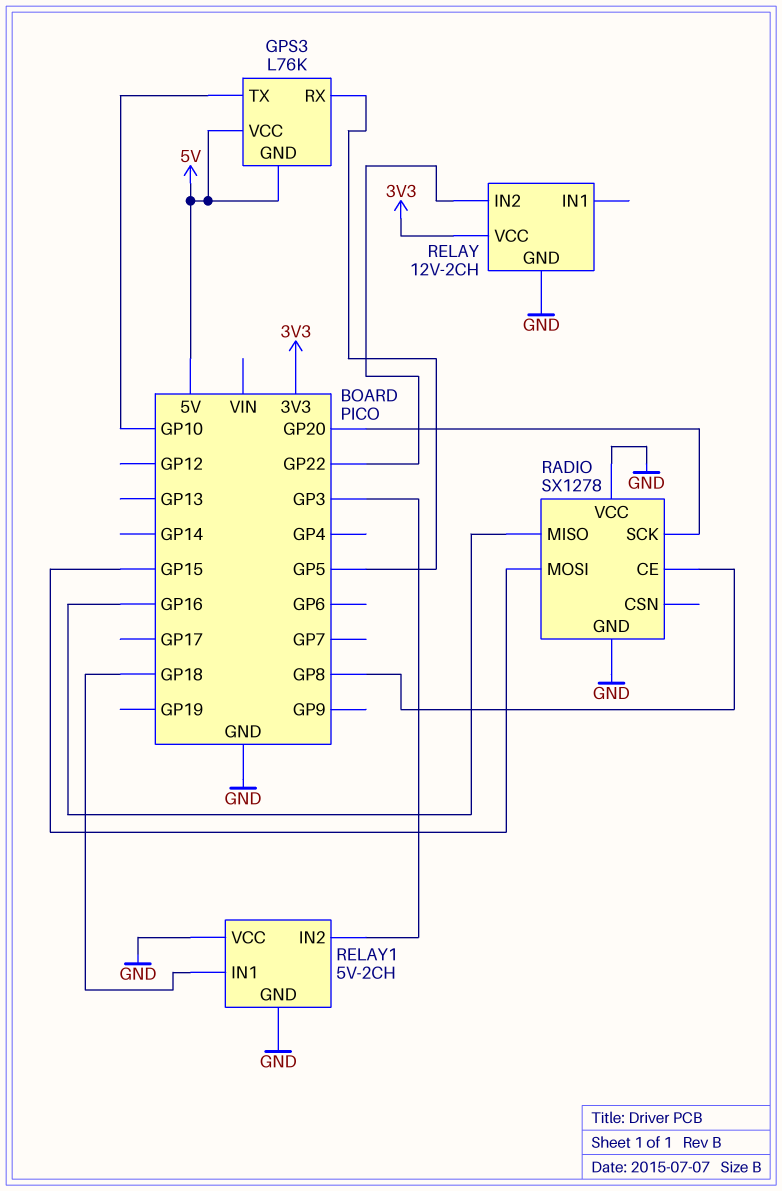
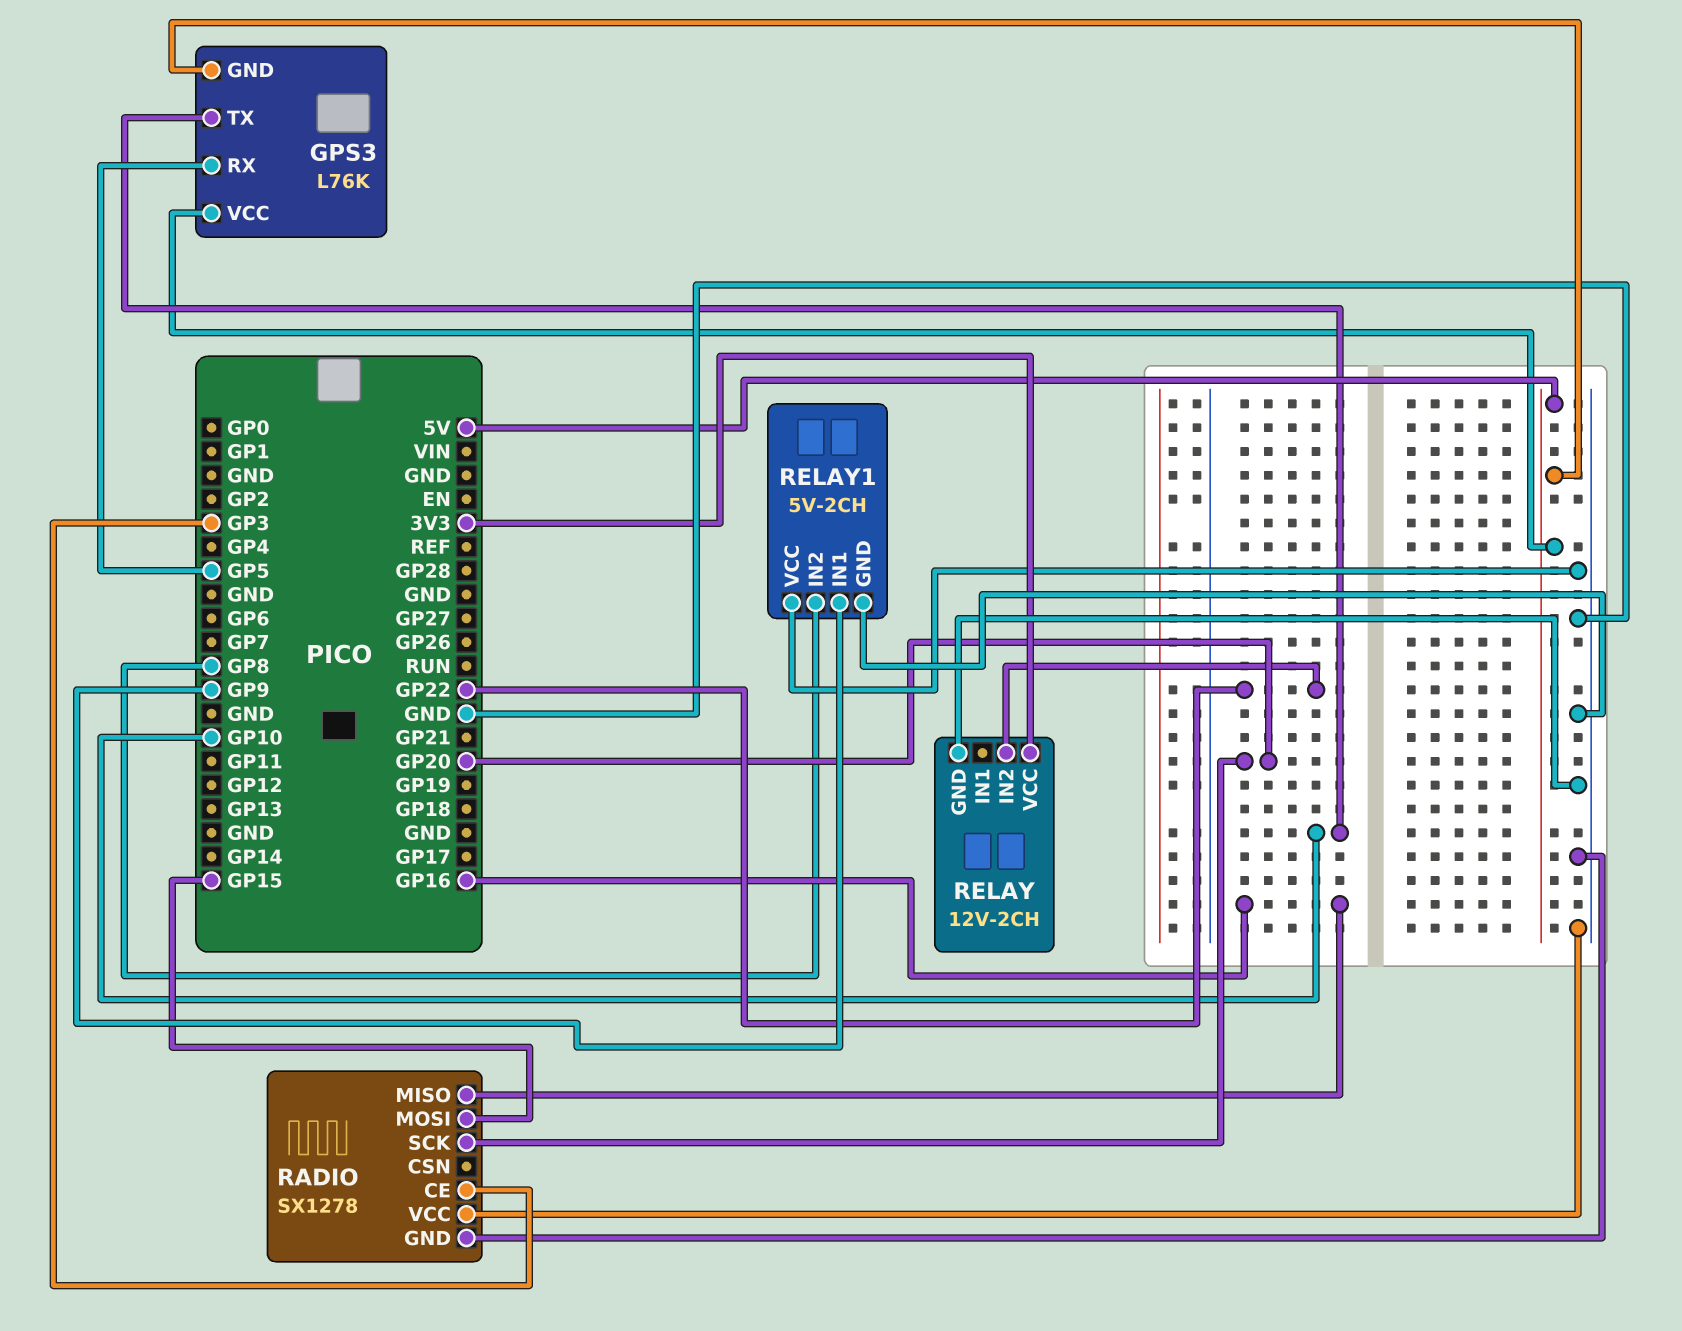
RADIO pin CE: GP8 -> GP3
RELAY1 pin IN1: GP18 -> GP9
RELAY1 pin IN2: GP3 -> GP8

